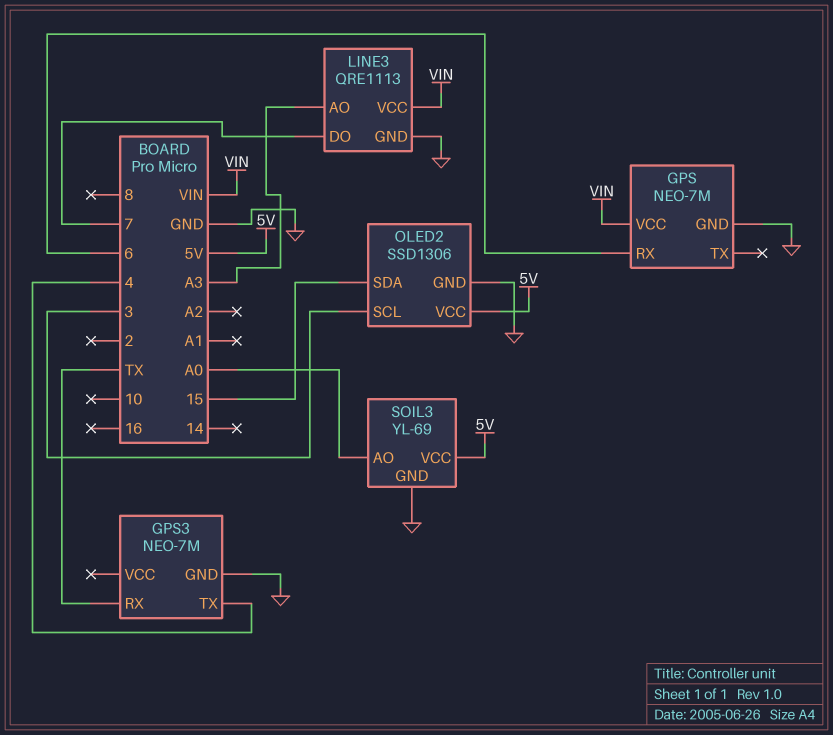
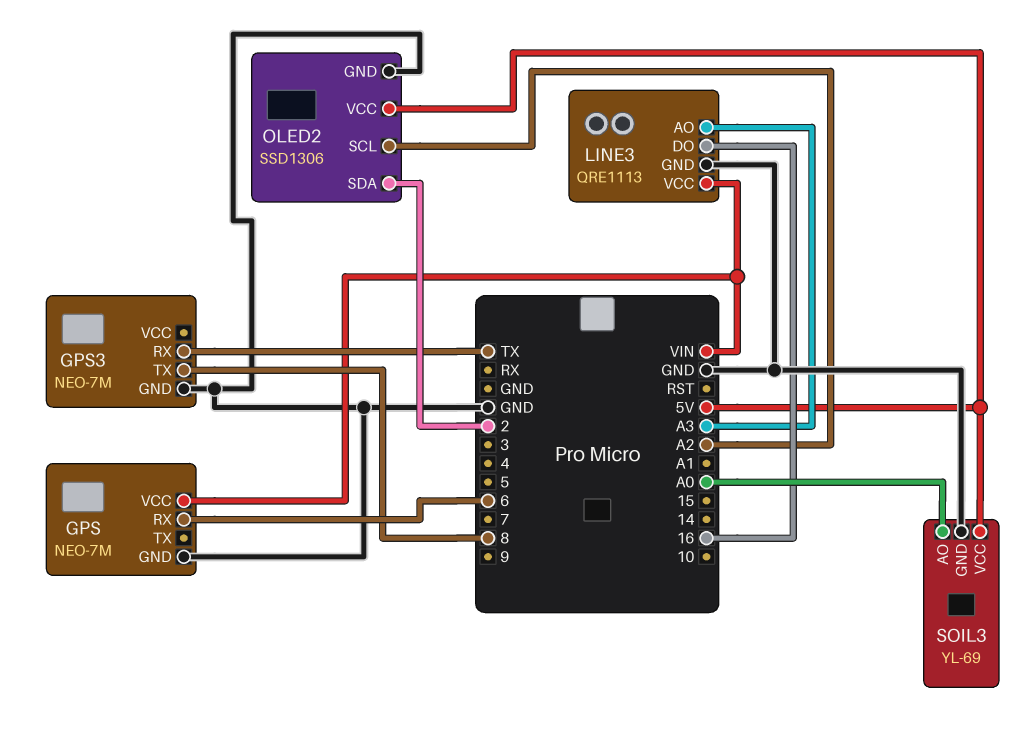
GPS3 pin TX: 4 -> 8
LINE3 pin DO: 7 -> 16
OLED2 pin SCL: 3 -> A2
OLED2 pin SDA: 15 -> 2

